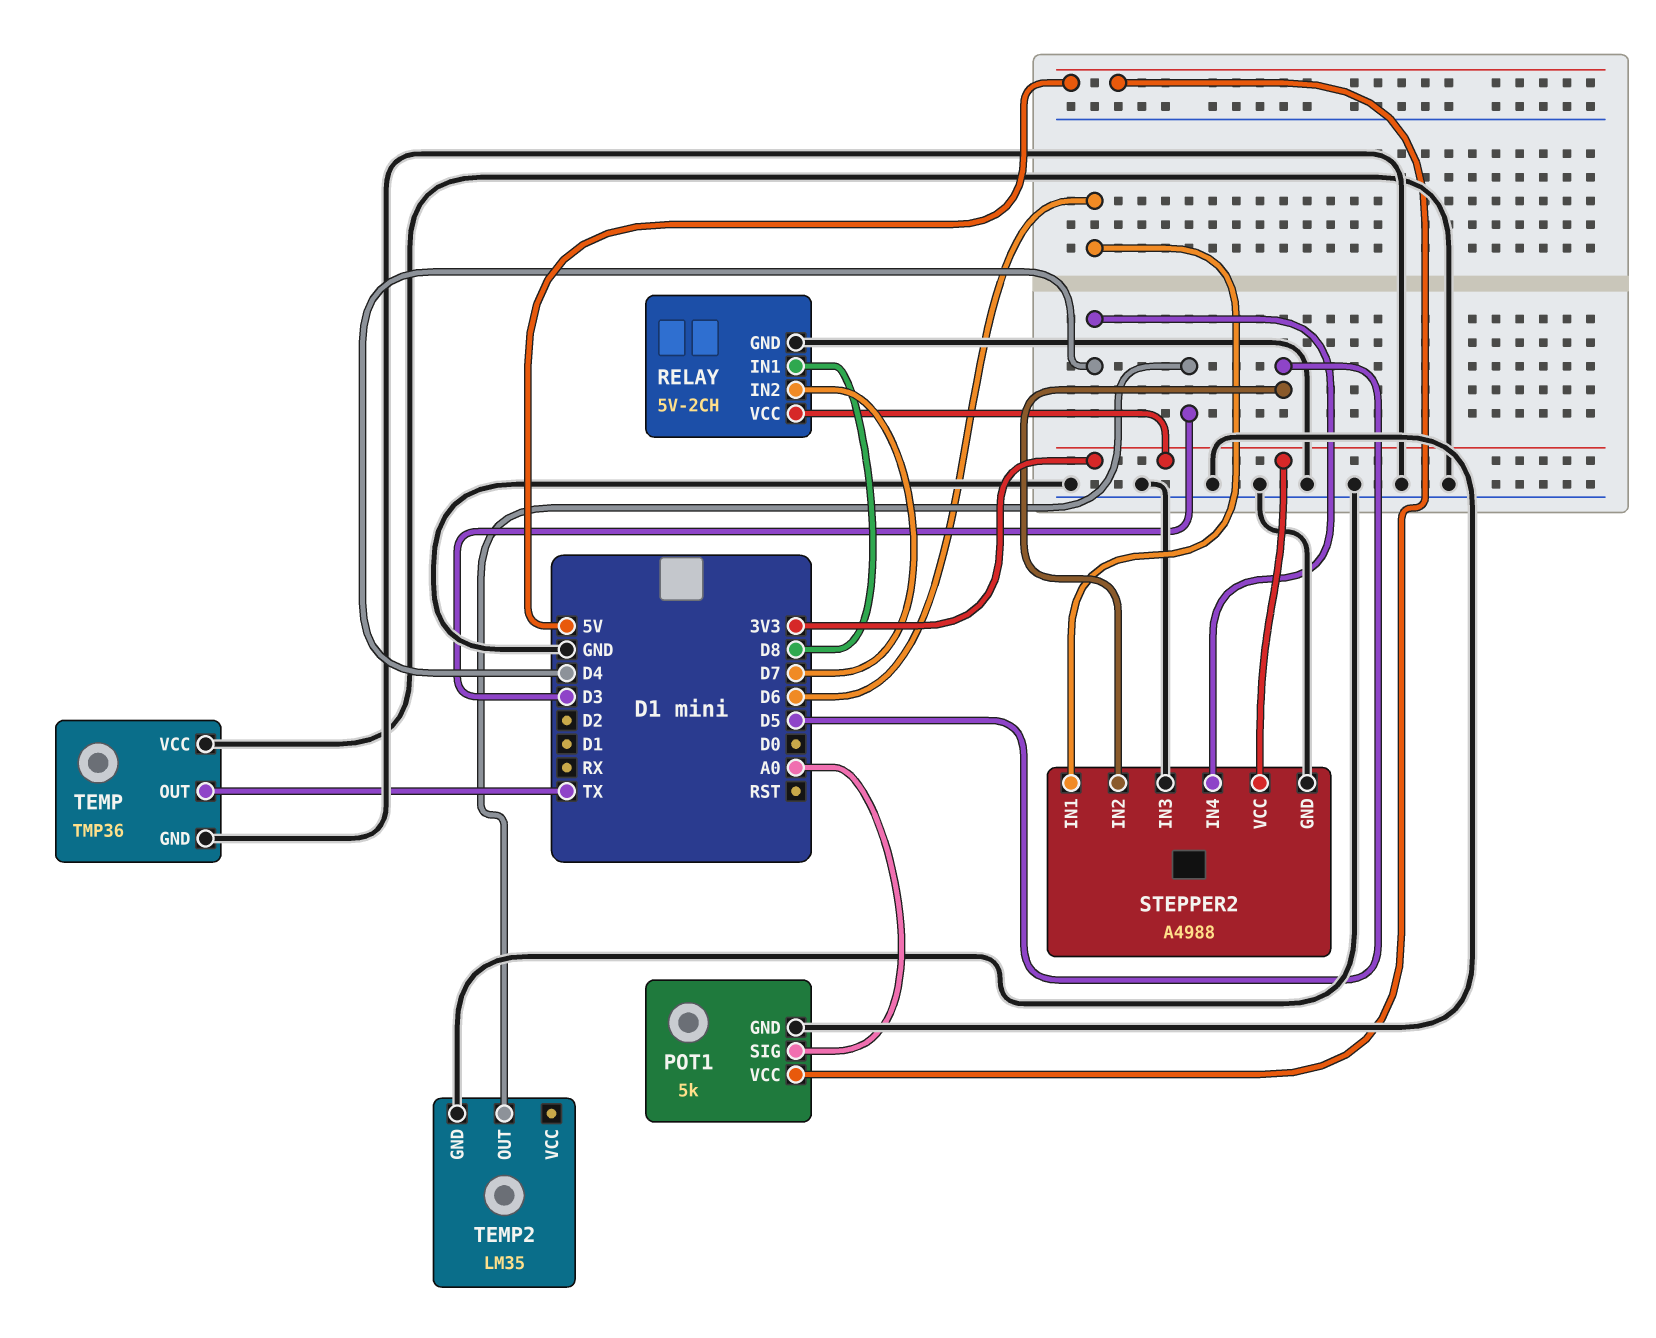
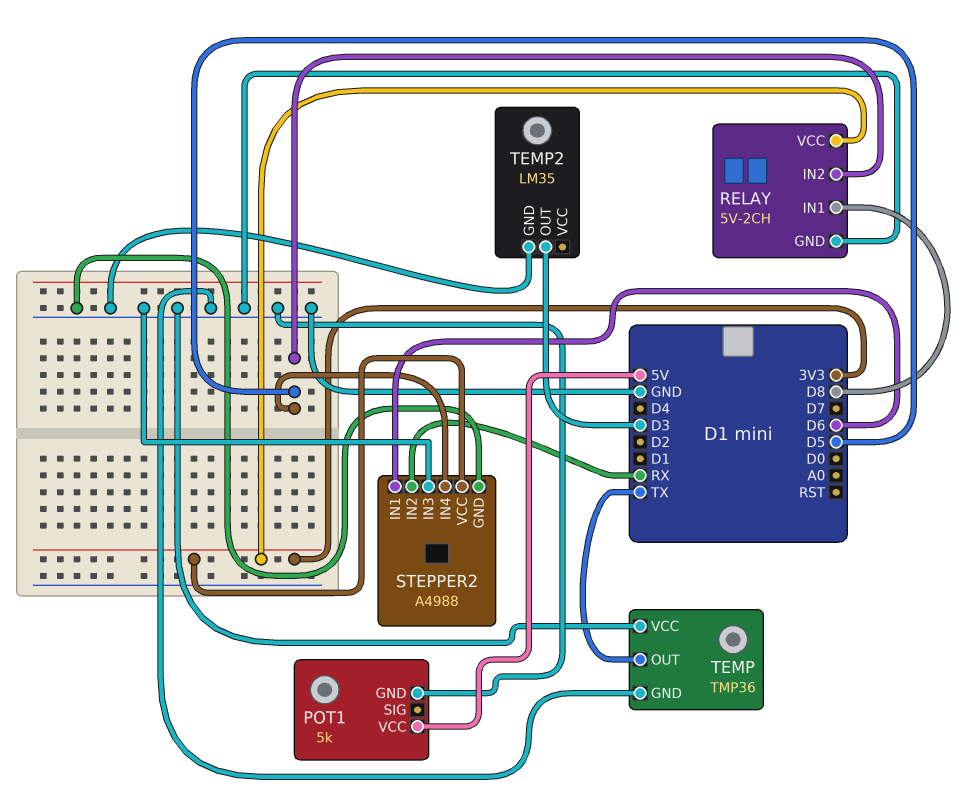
POT1 pin SIG: A0 -> none
RELAY pin IN2: D7 -> D5
STEPPER2 pin IN2: D5 -> RX
STEPPER2 pin IN4: D4 -> D5

